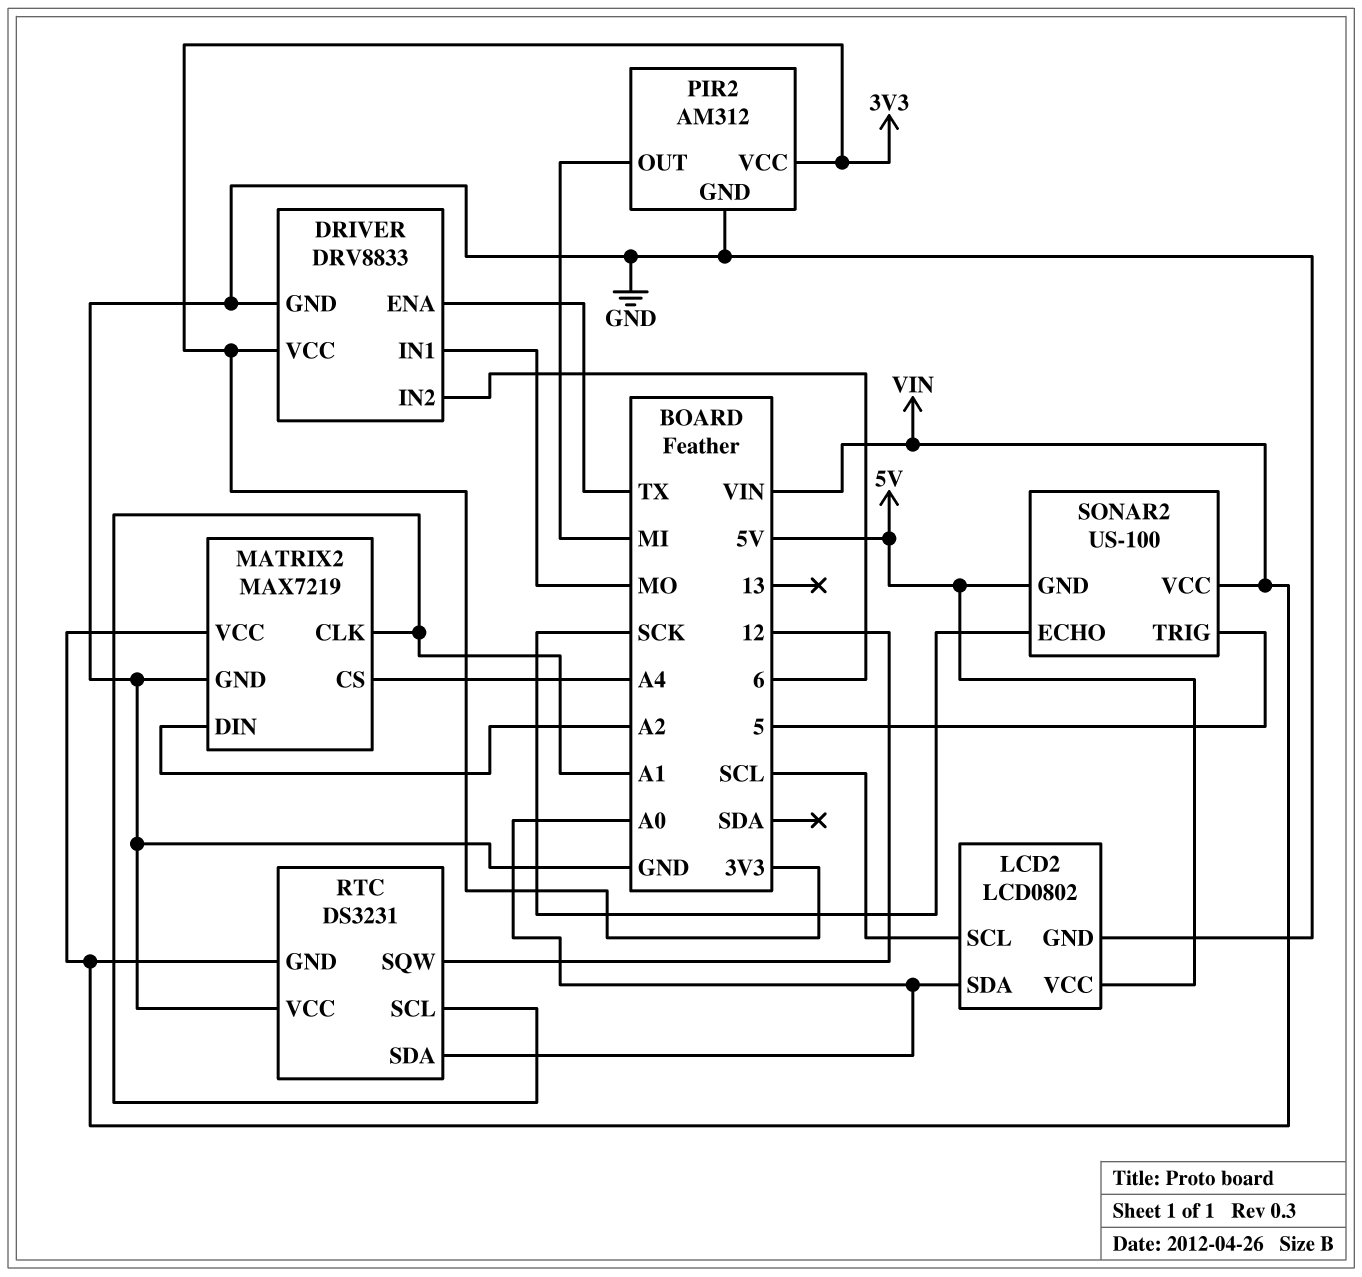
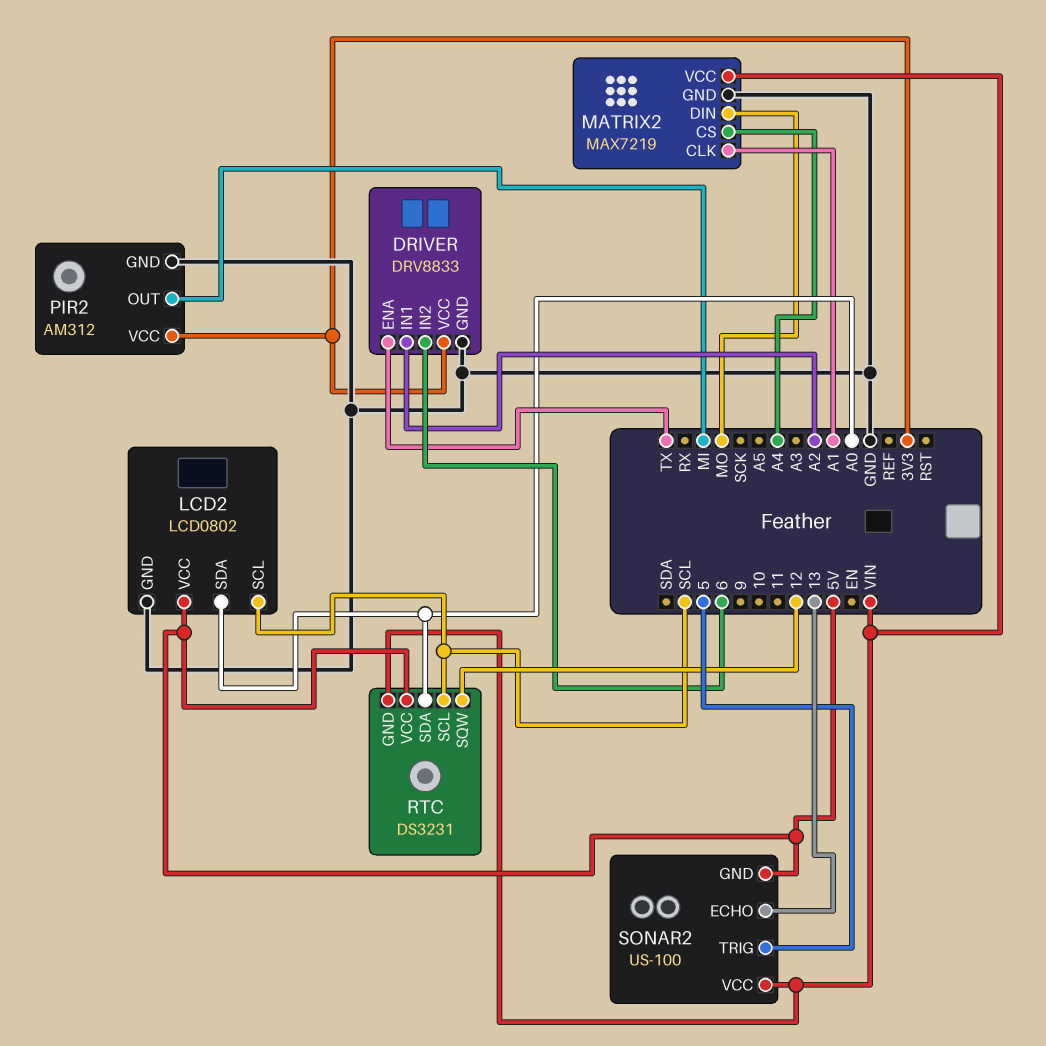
DRIVER pin IN1: MO -> A2
MATRIX2 pin DIN: A2 -> MO
RTC pin SCL: A1 -> SCL
RTC pin VCC: GND -> 5V
SONAR2 pin ECHO: SCK -> 13

